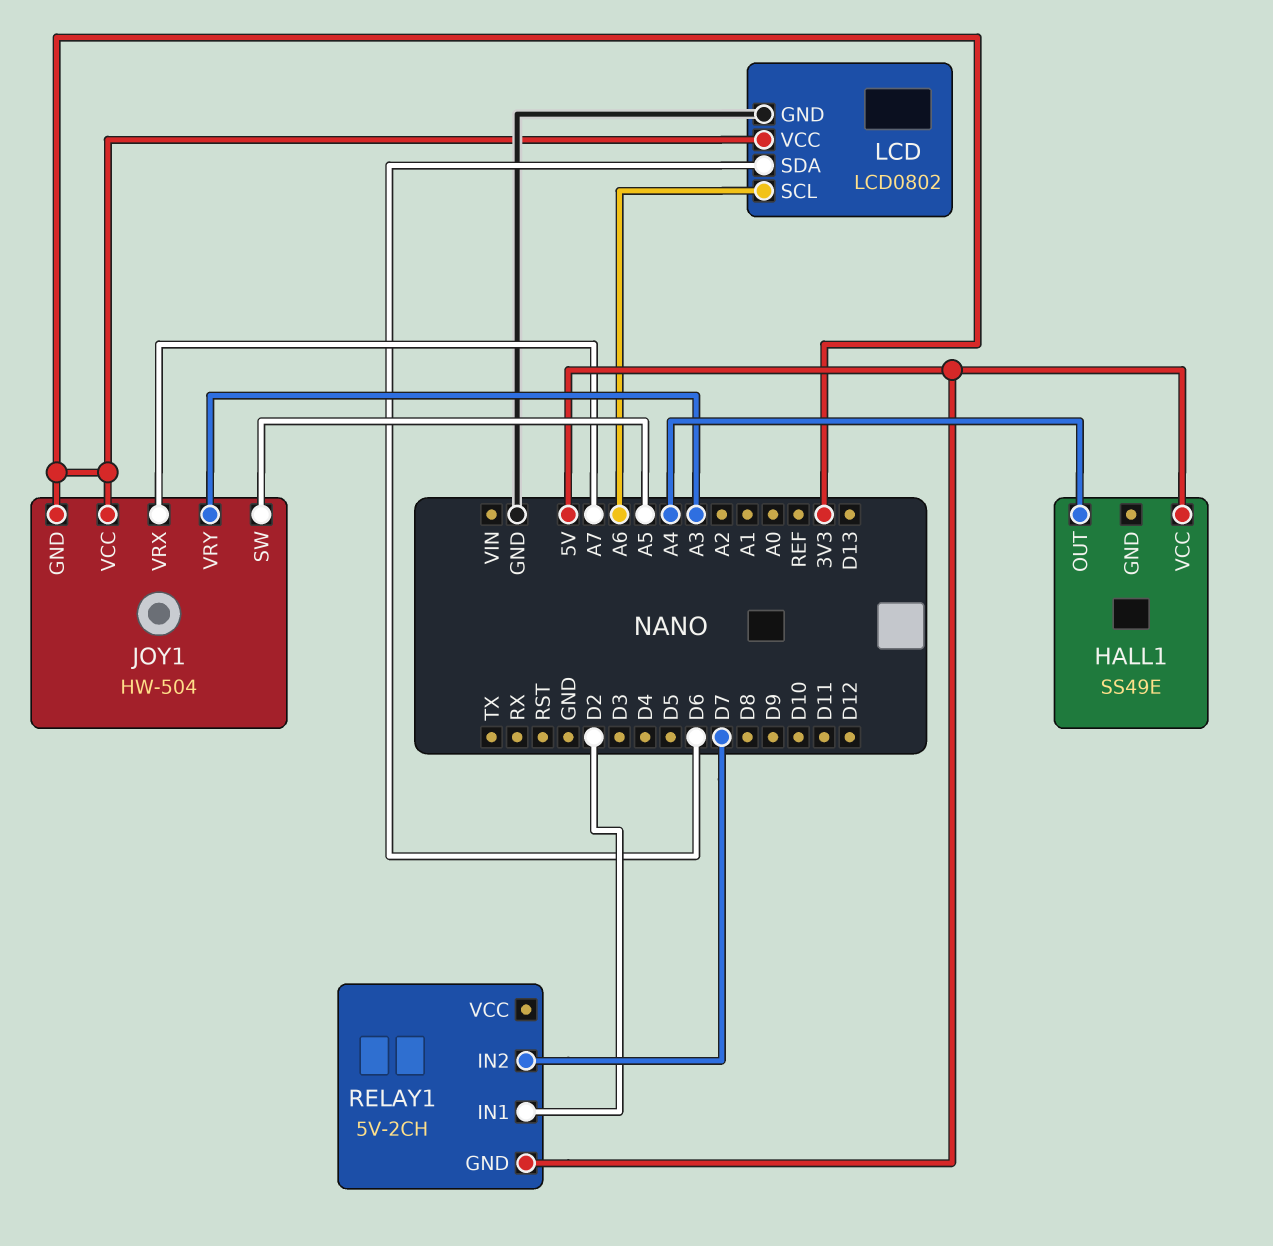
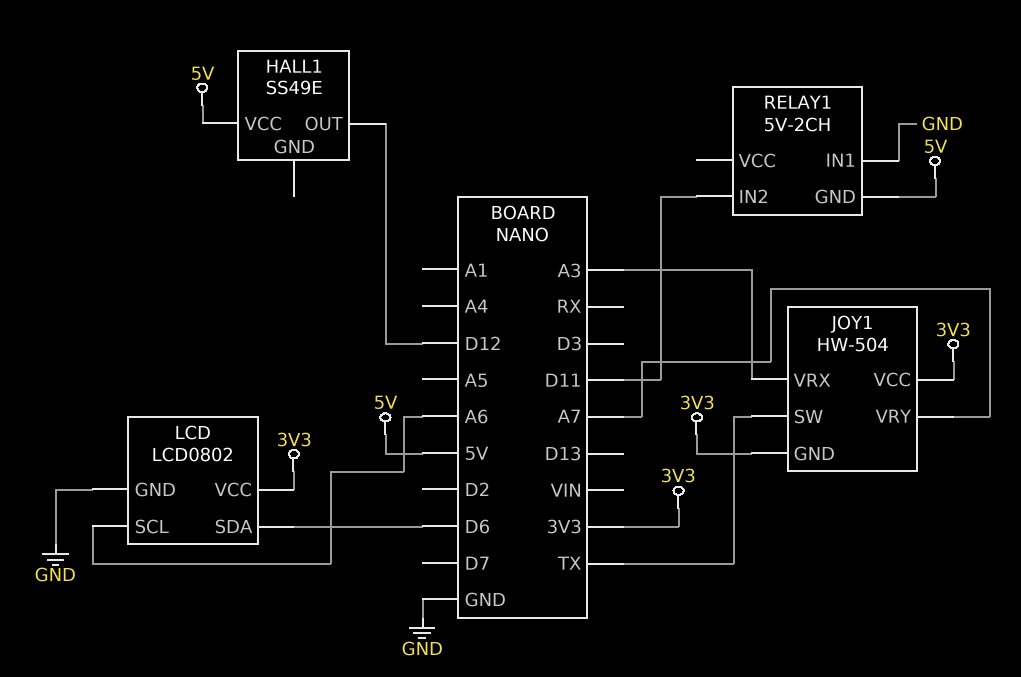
HALL1 pin OUT: A4 -> D12
JOY1 pin SW: A5 -> TX
JOY1 pin VRX: A7 -> A3
JOY1 pin VRY: A3 -> A7
RELAY1 pin IN1: D2 -> GND
RELAY1 pin IN2: D7 -> D11

